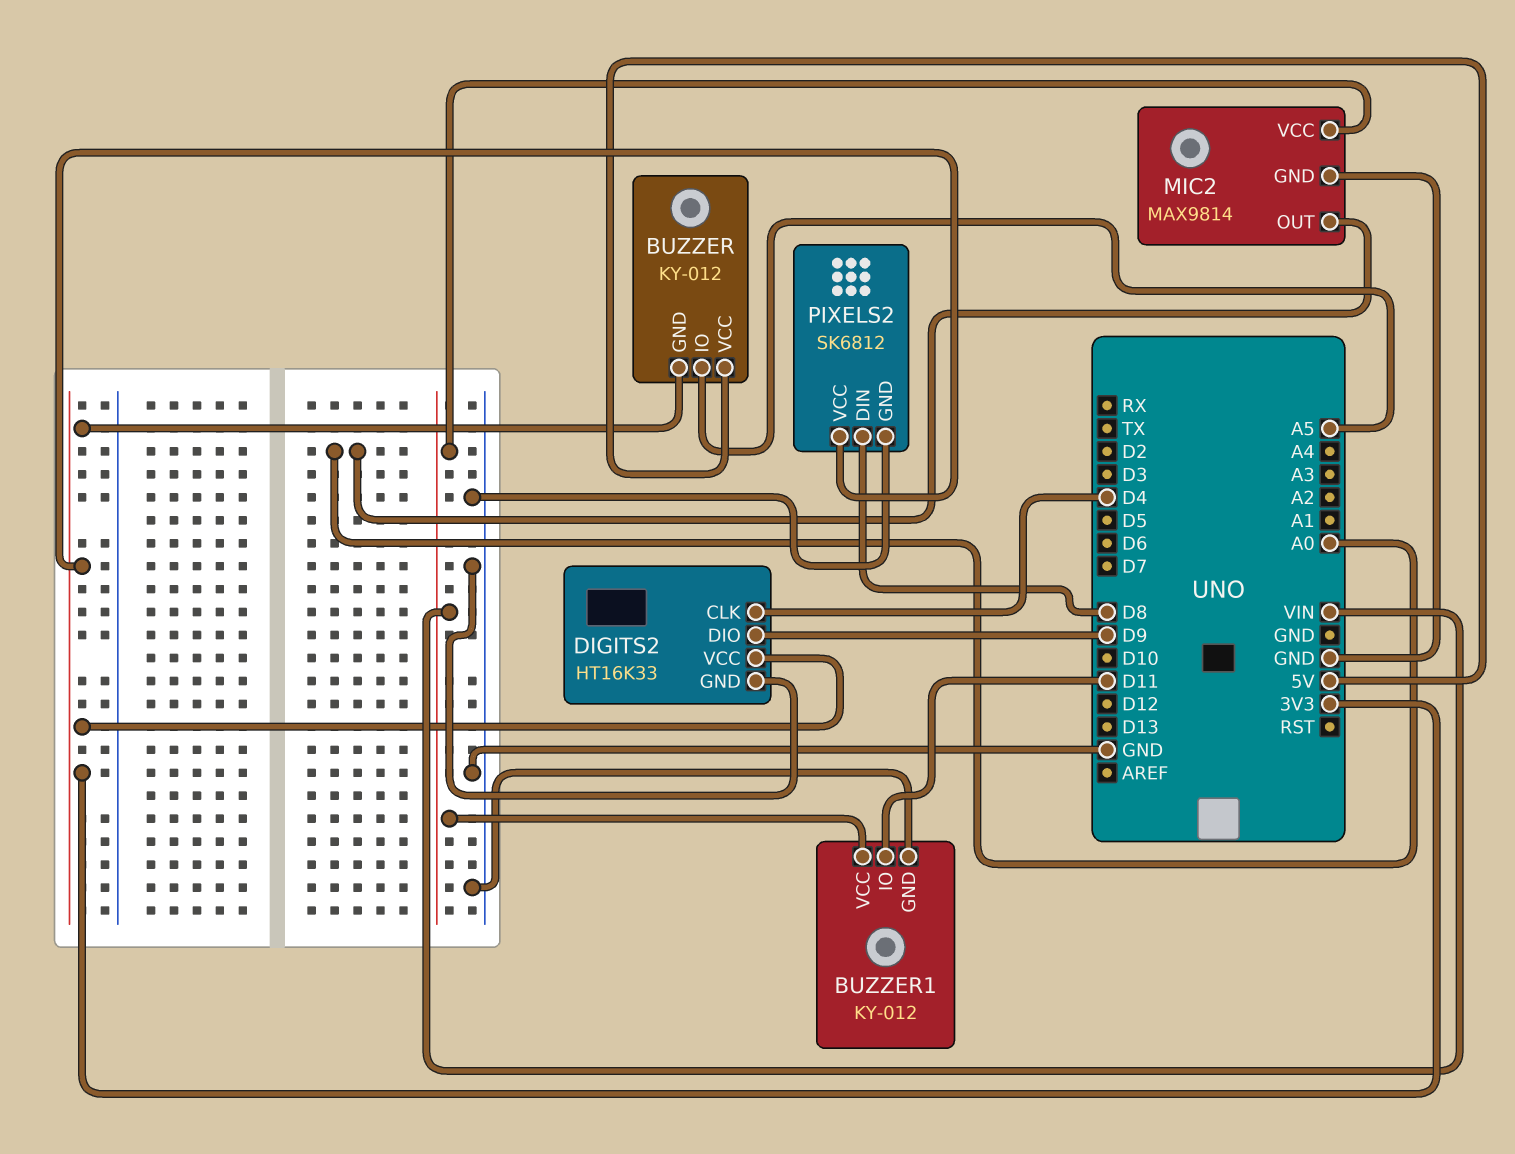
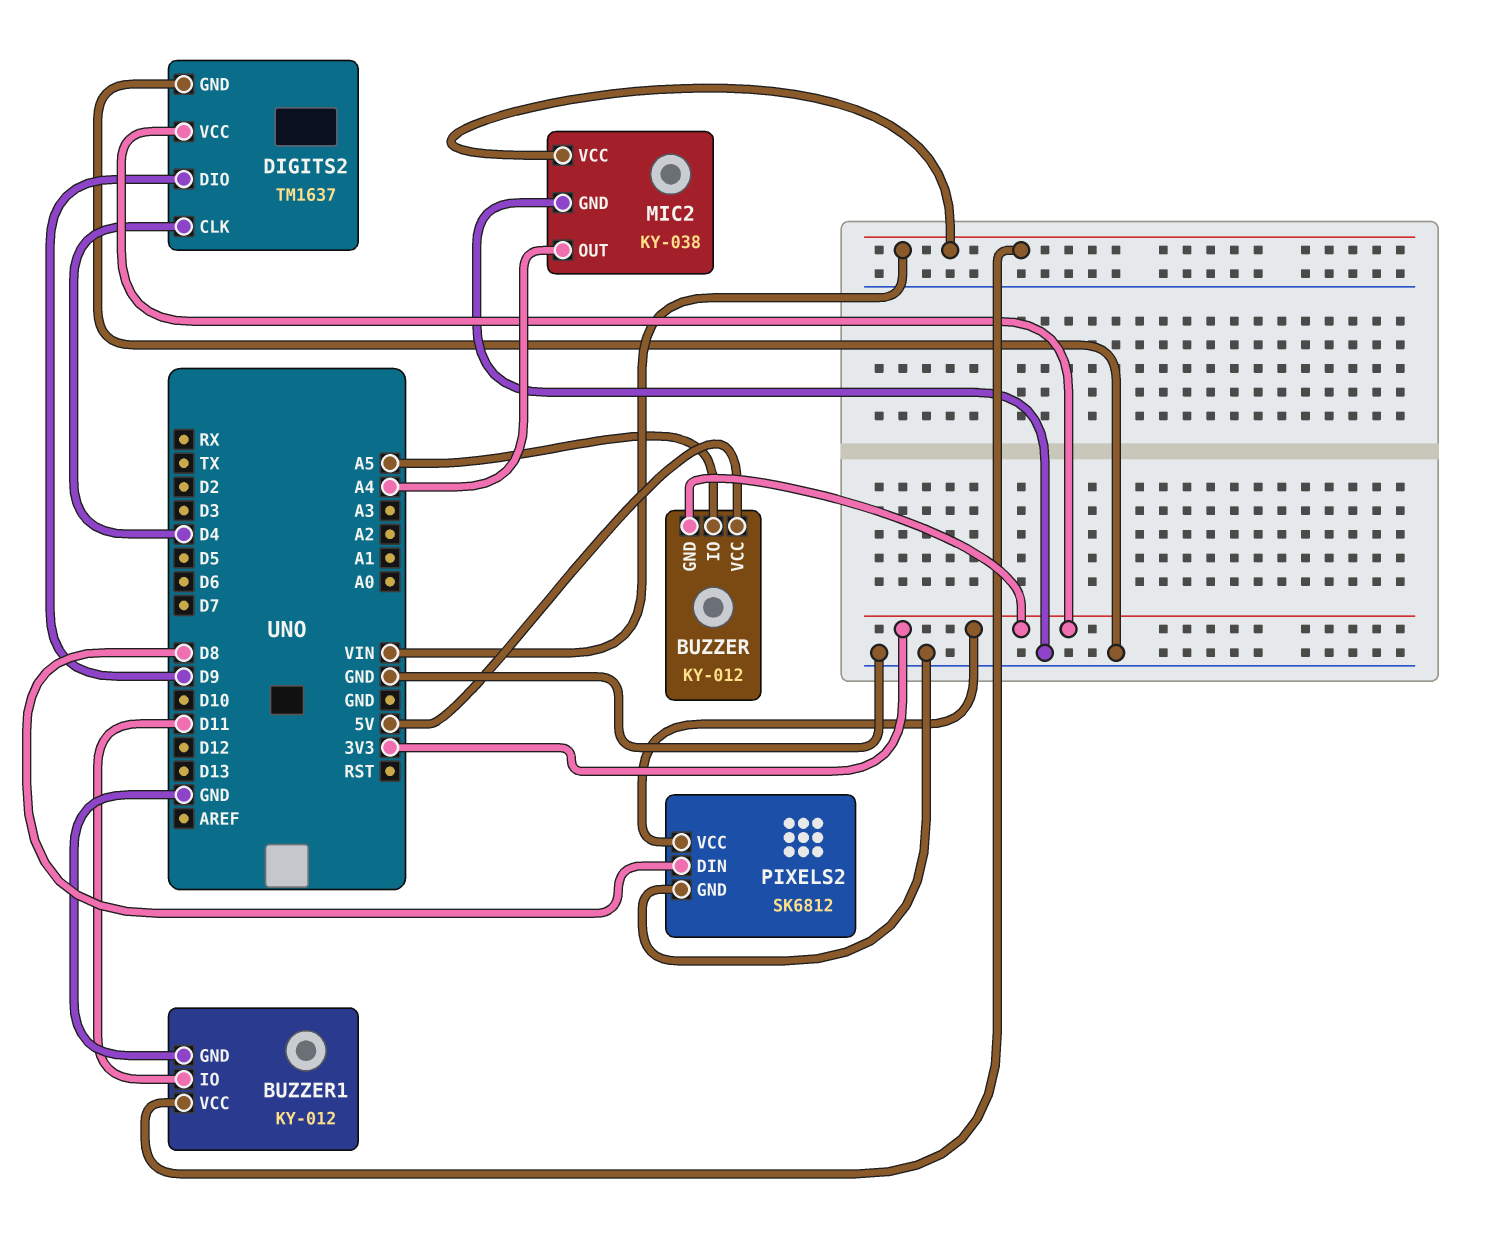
DIGITS2: HT16K33 -> TM1637
MIC2: MAX9814 -> KY-038
MIC2 pin OUT: A0 -> A4

